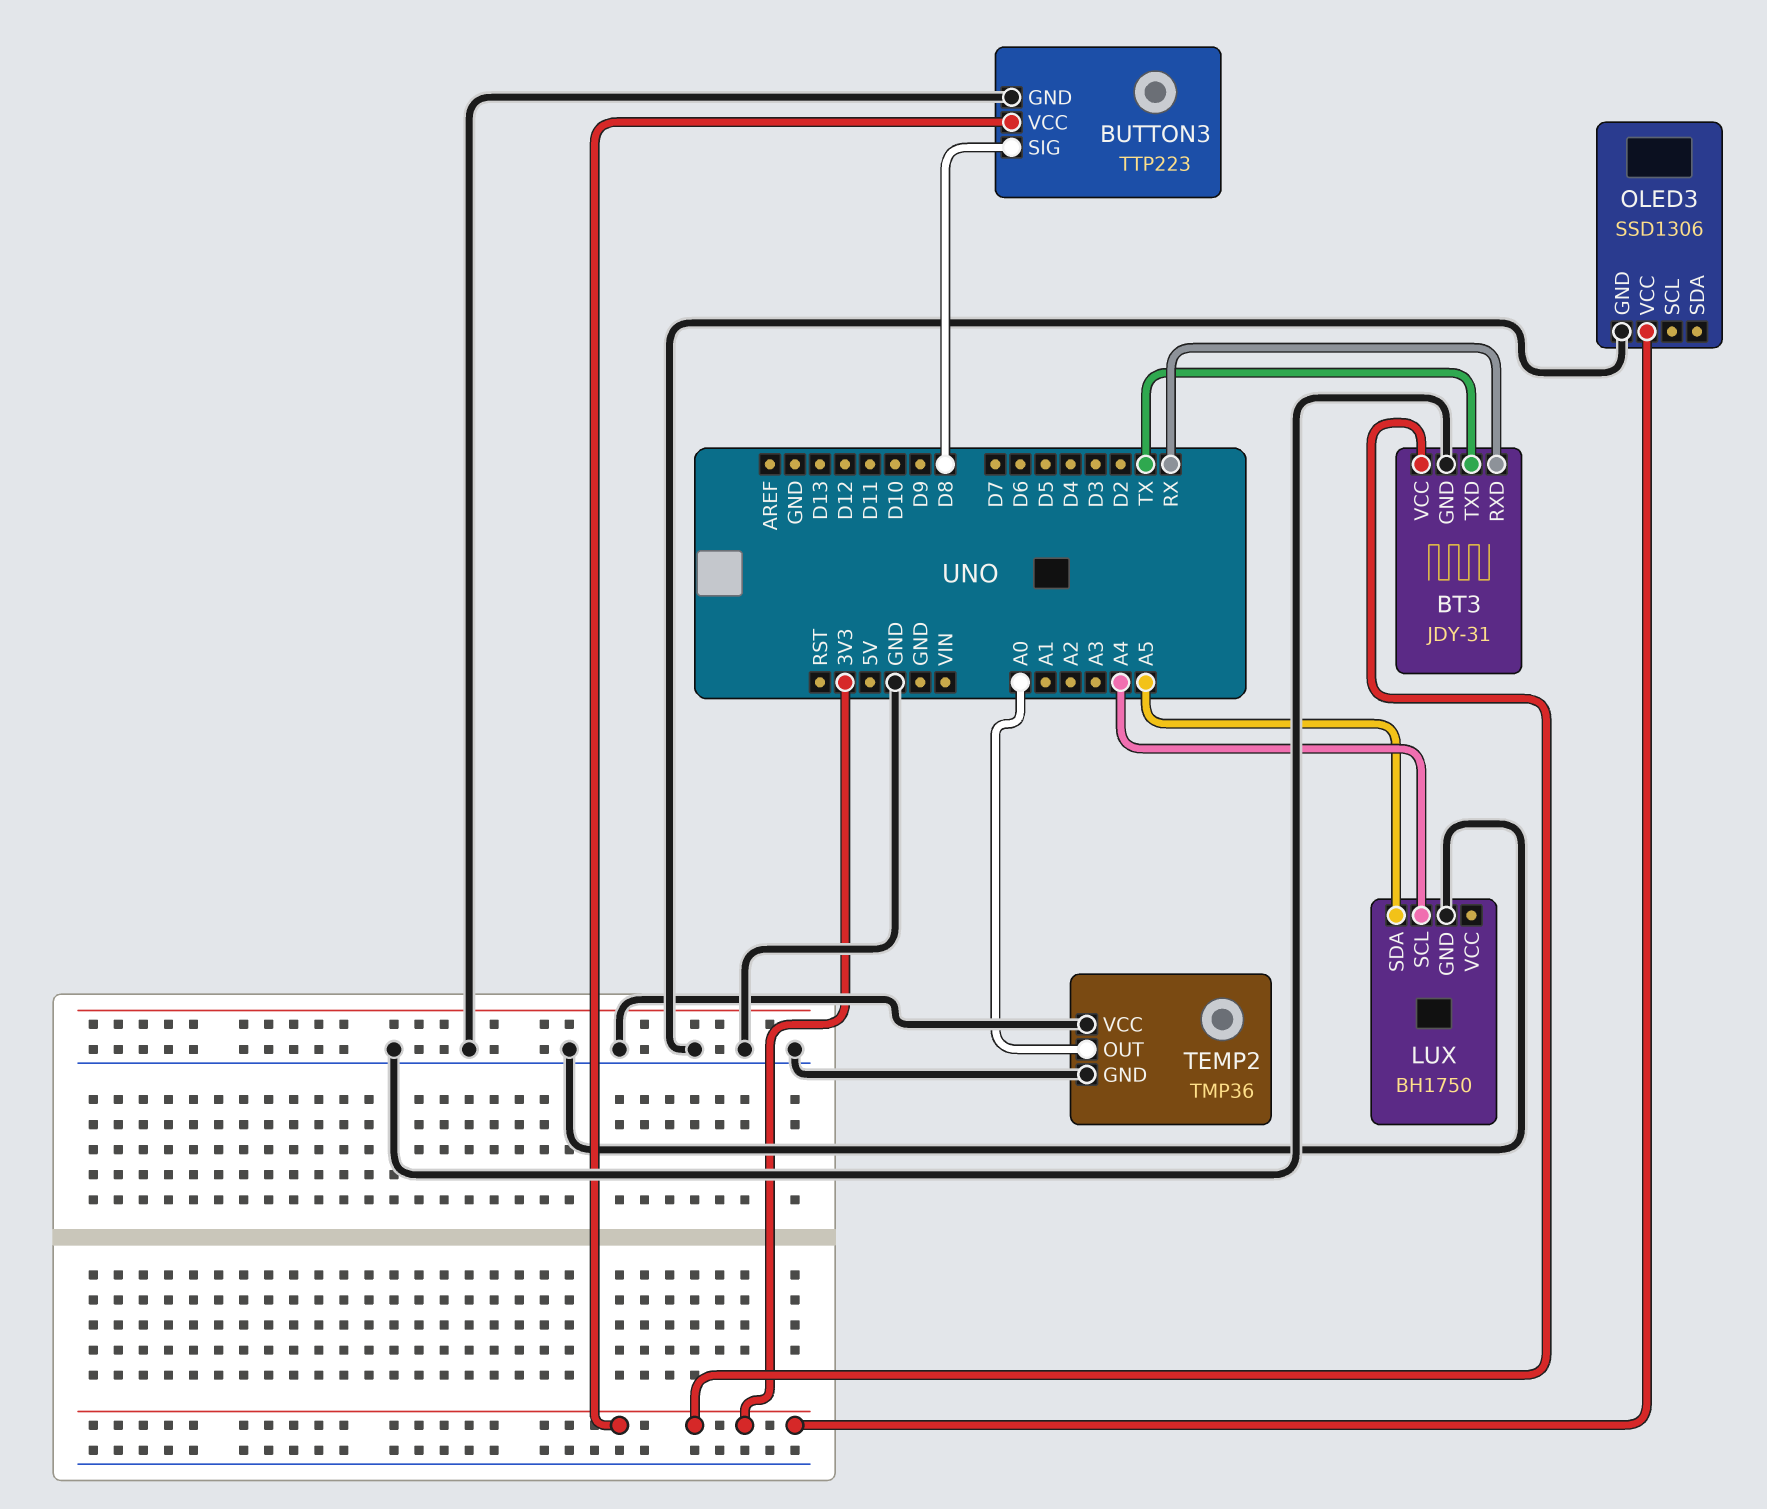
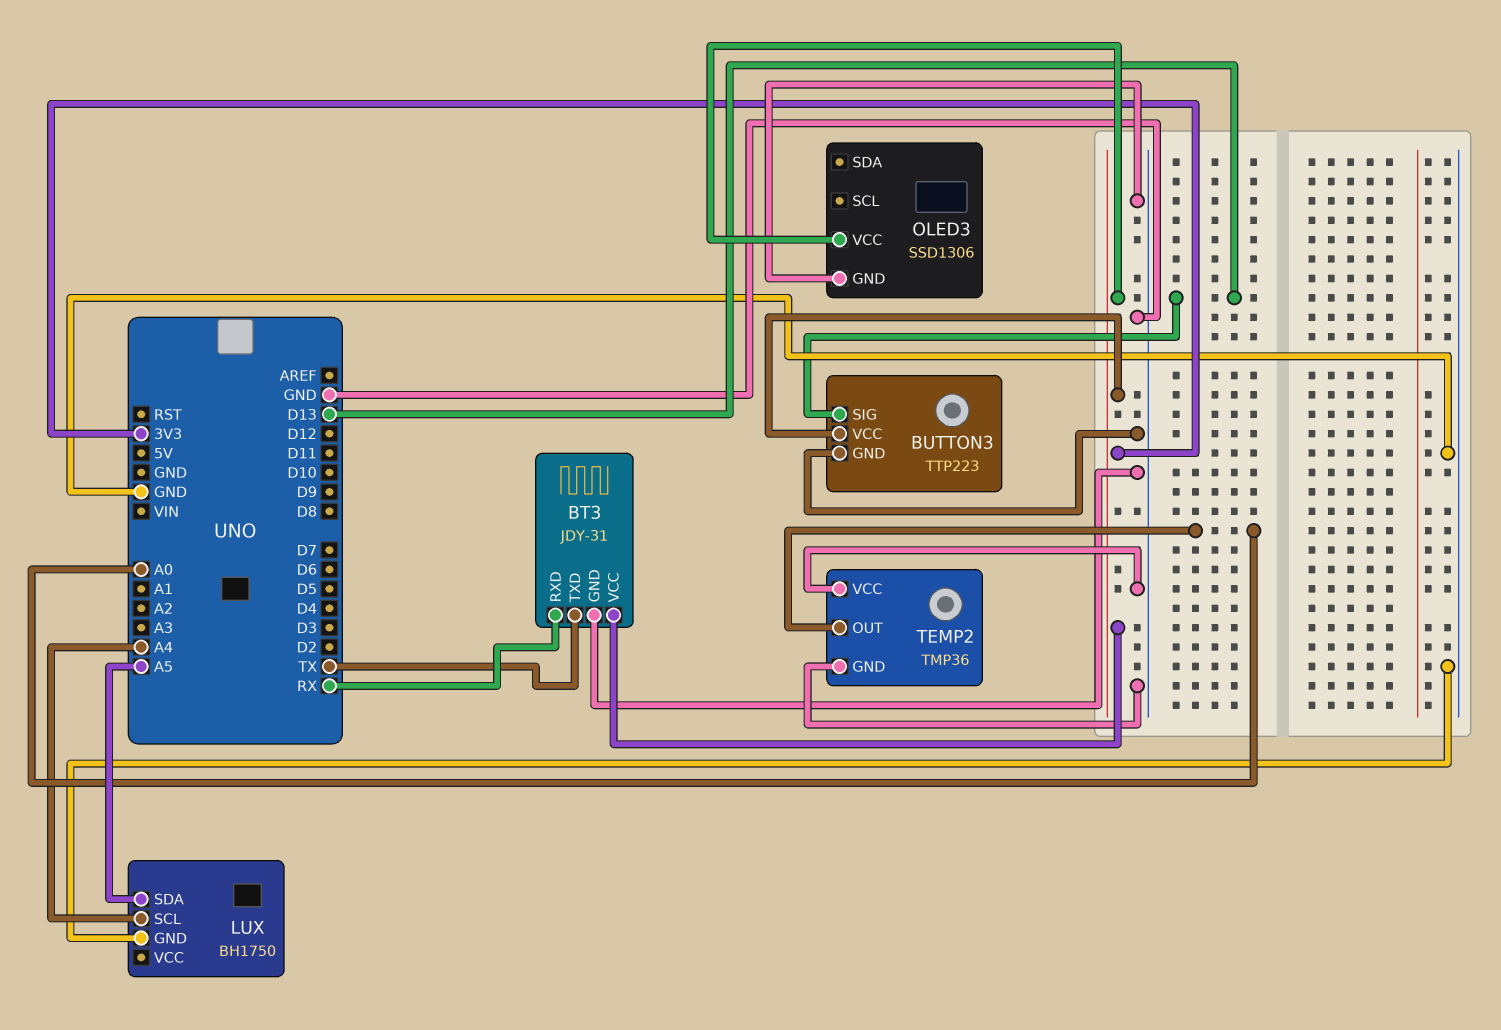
BUTTON3 pin SIG: D8 -> D13

